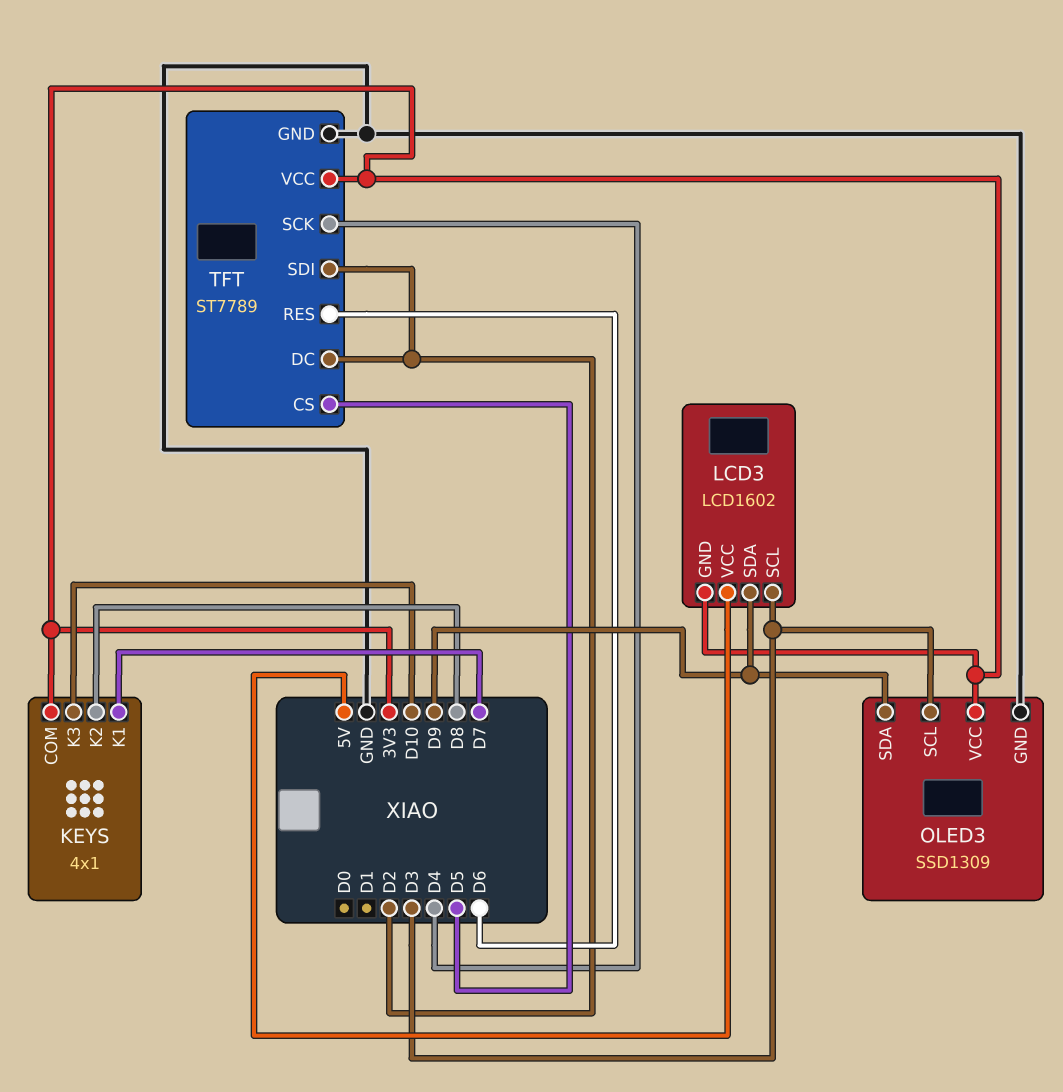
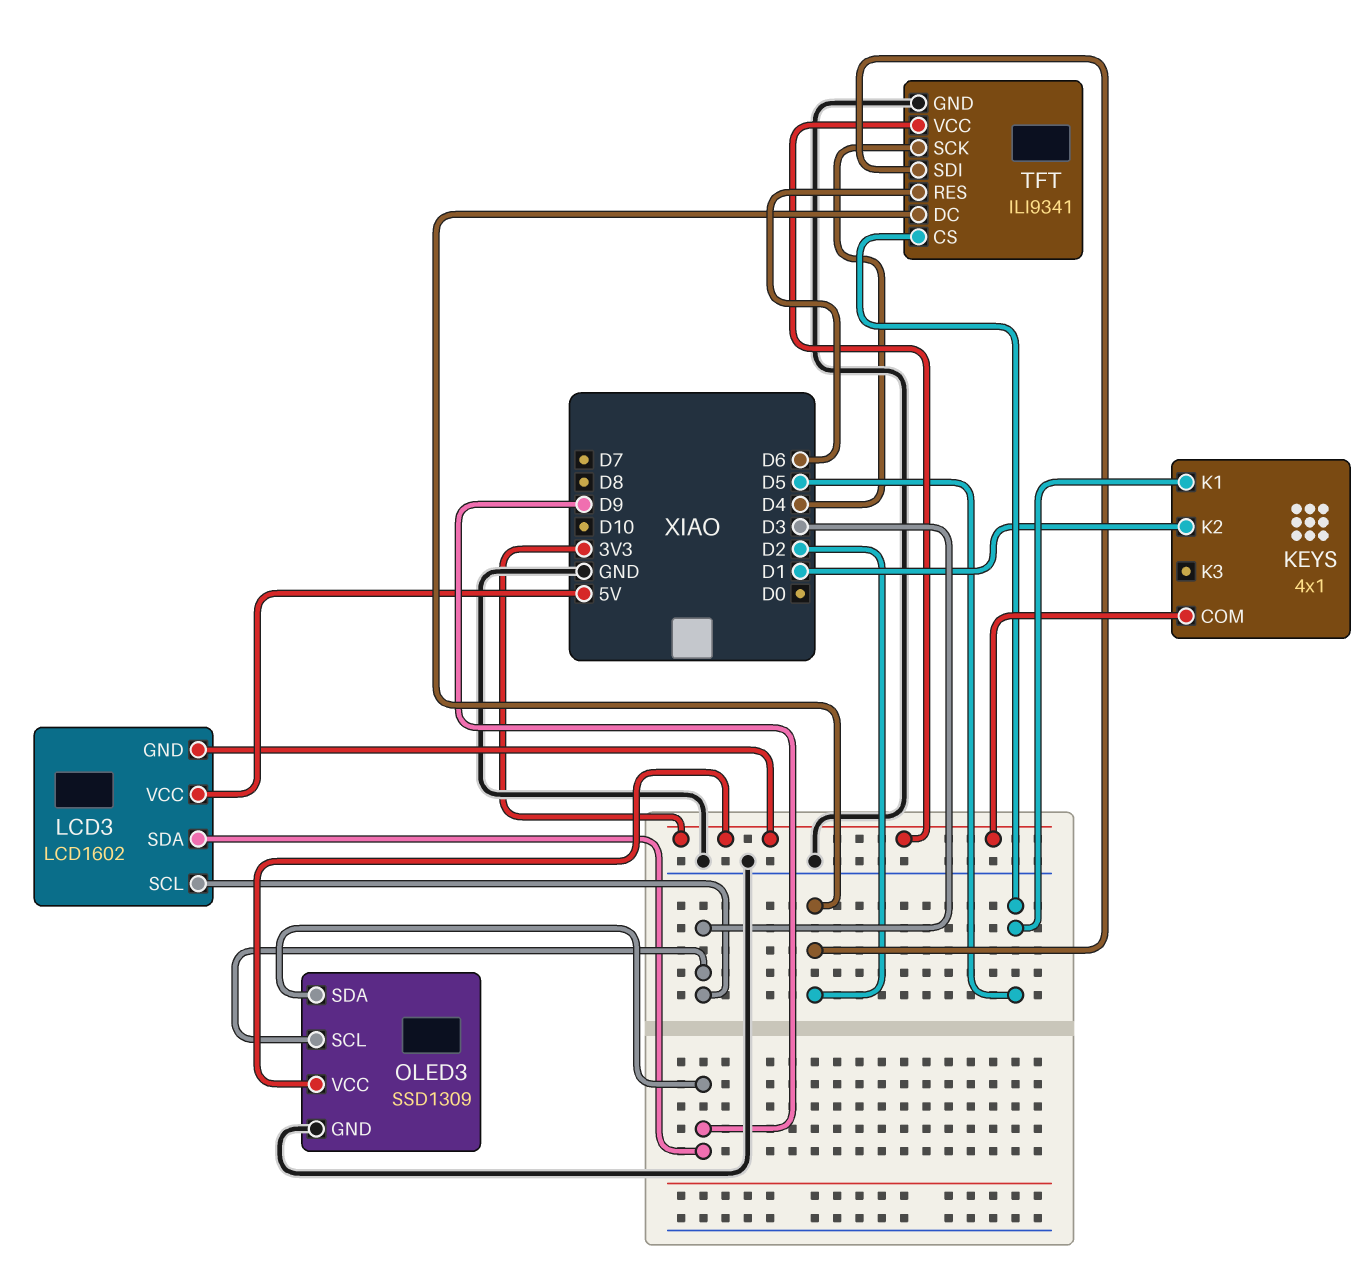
KEYS pin K1: D7 -> D5
KEYS pin K2: D8 -> D1
KEYS pin K3: D10 -> none
TFT: ST7789 -> ILI9341

